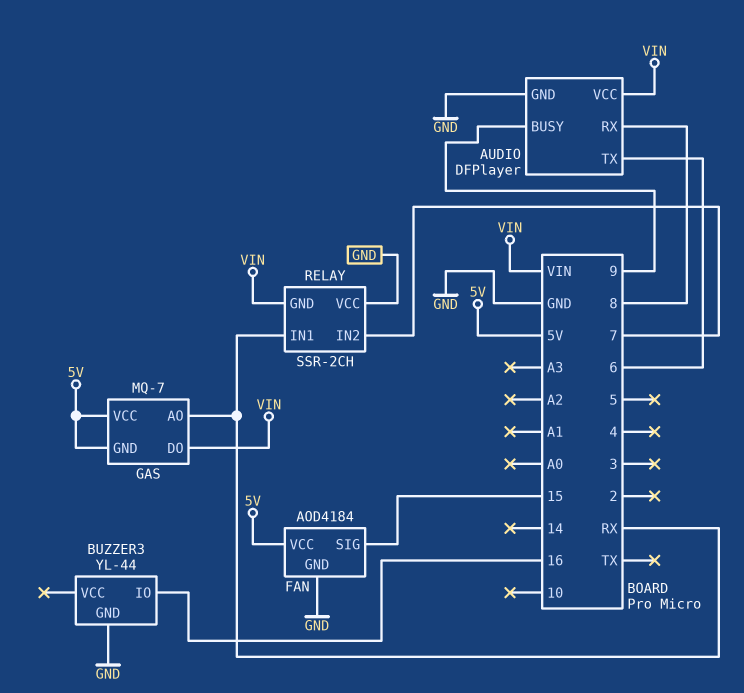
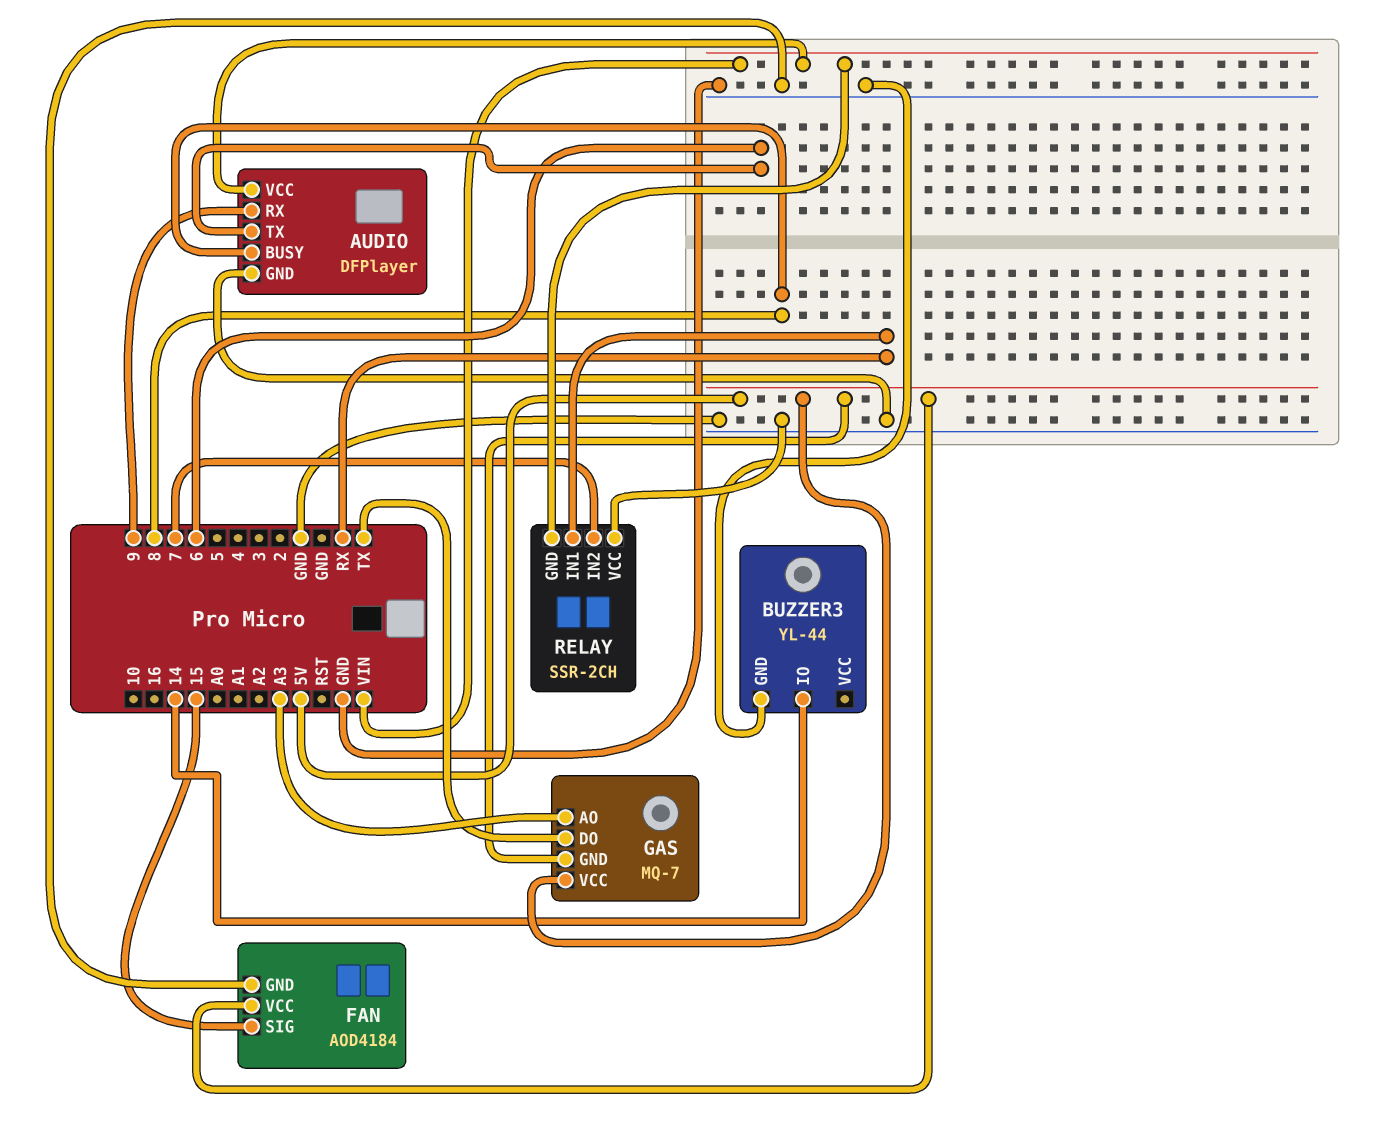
AUDIO pin BUSY: 9 -> 8
AUDIO pin RX: 8 -> 9
BUZZER3 pin IO: 16 -> 14
GAS pin AO: RX -> A3
GAS pin DO: VIN -> TX

